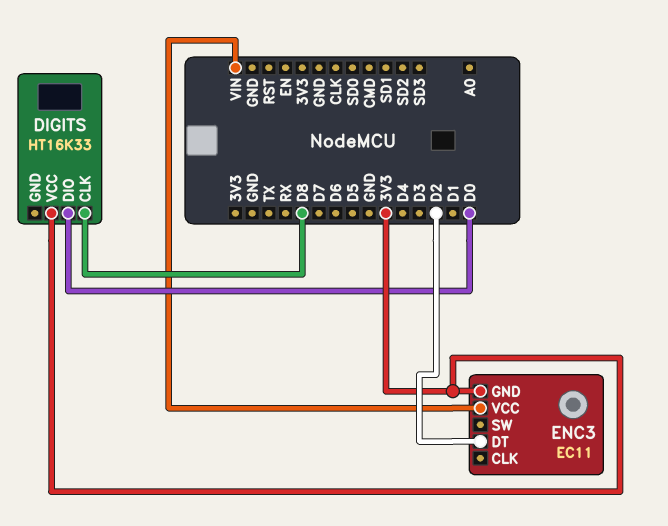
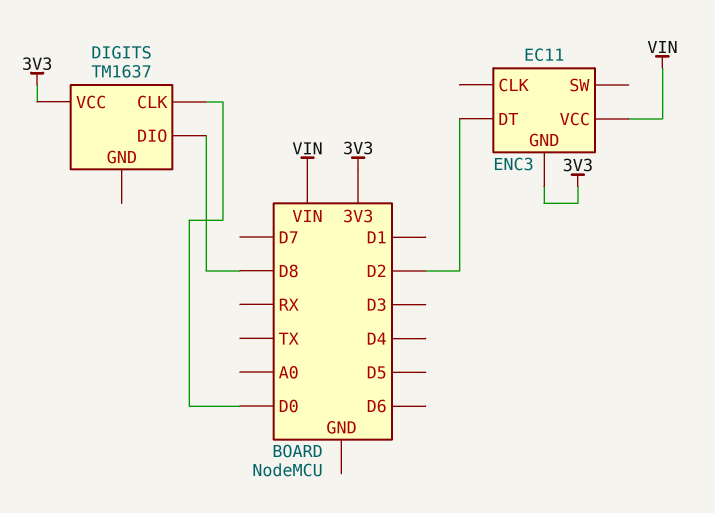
DIGITS: HT16K33 -> TM1637
DIGITS pin CLK: D8 -> D0
DIGITS pin DIO: D0 -> D8

